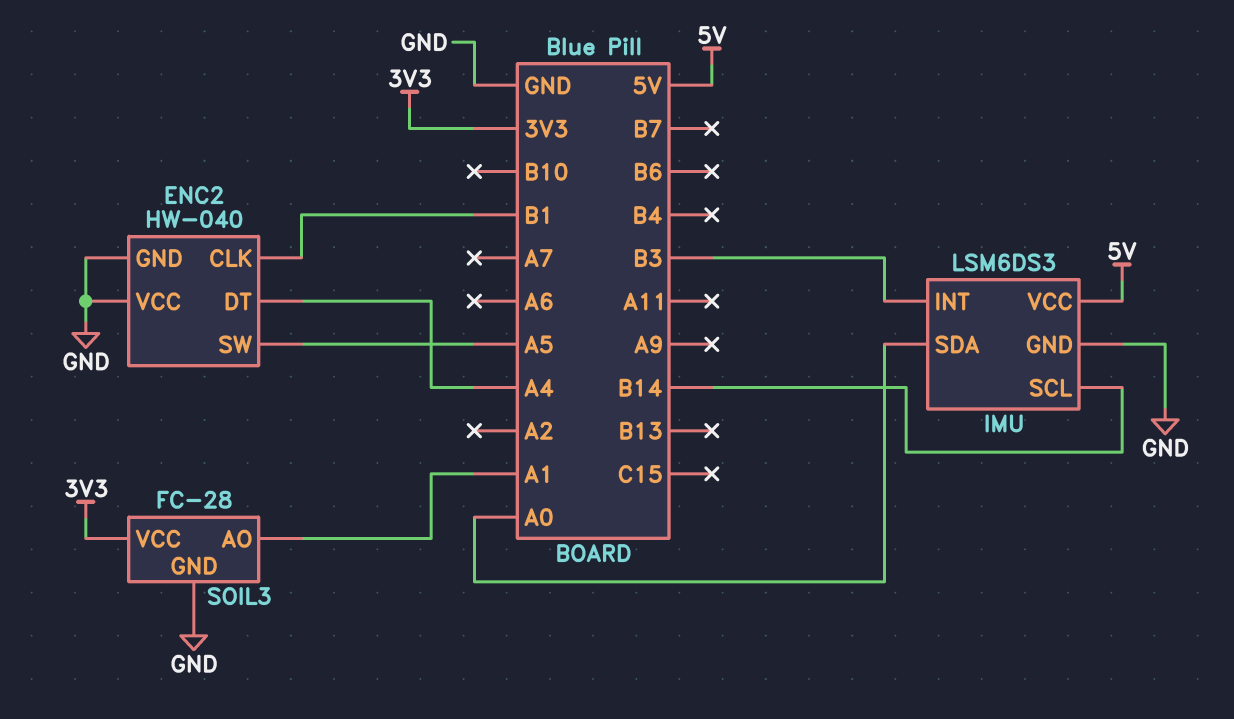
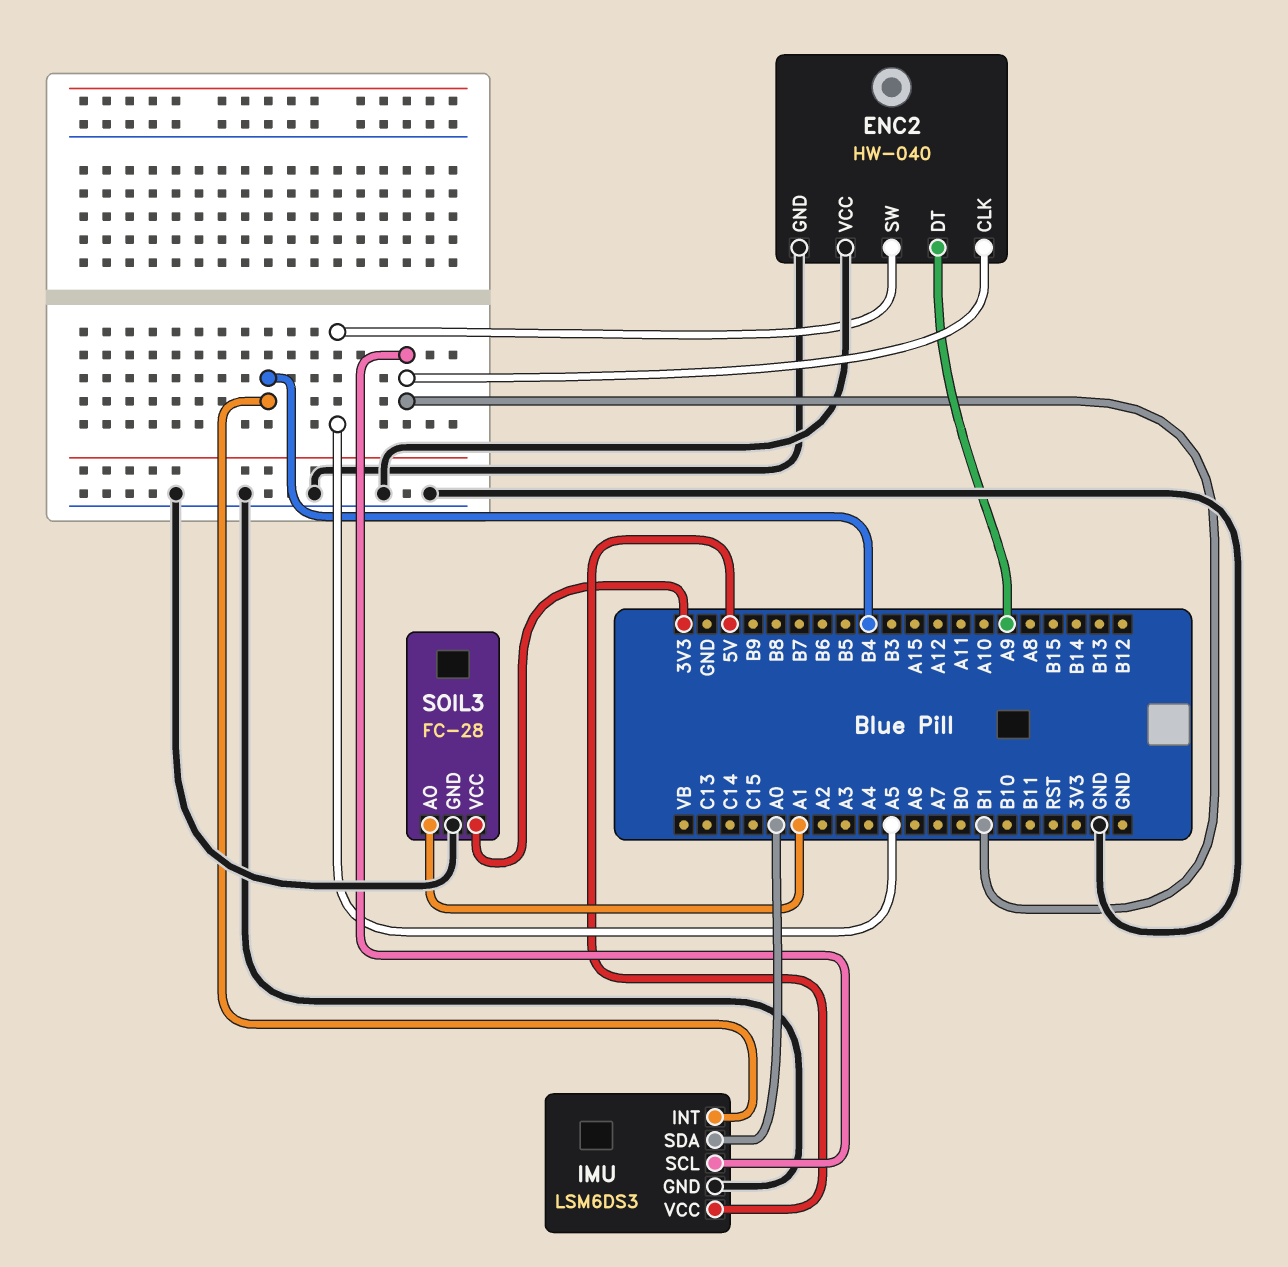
ENC2 pin DT: A4 -> A9
IMU pin INT: B3 -> B4
IMU pin SCL: B14 -> B1

